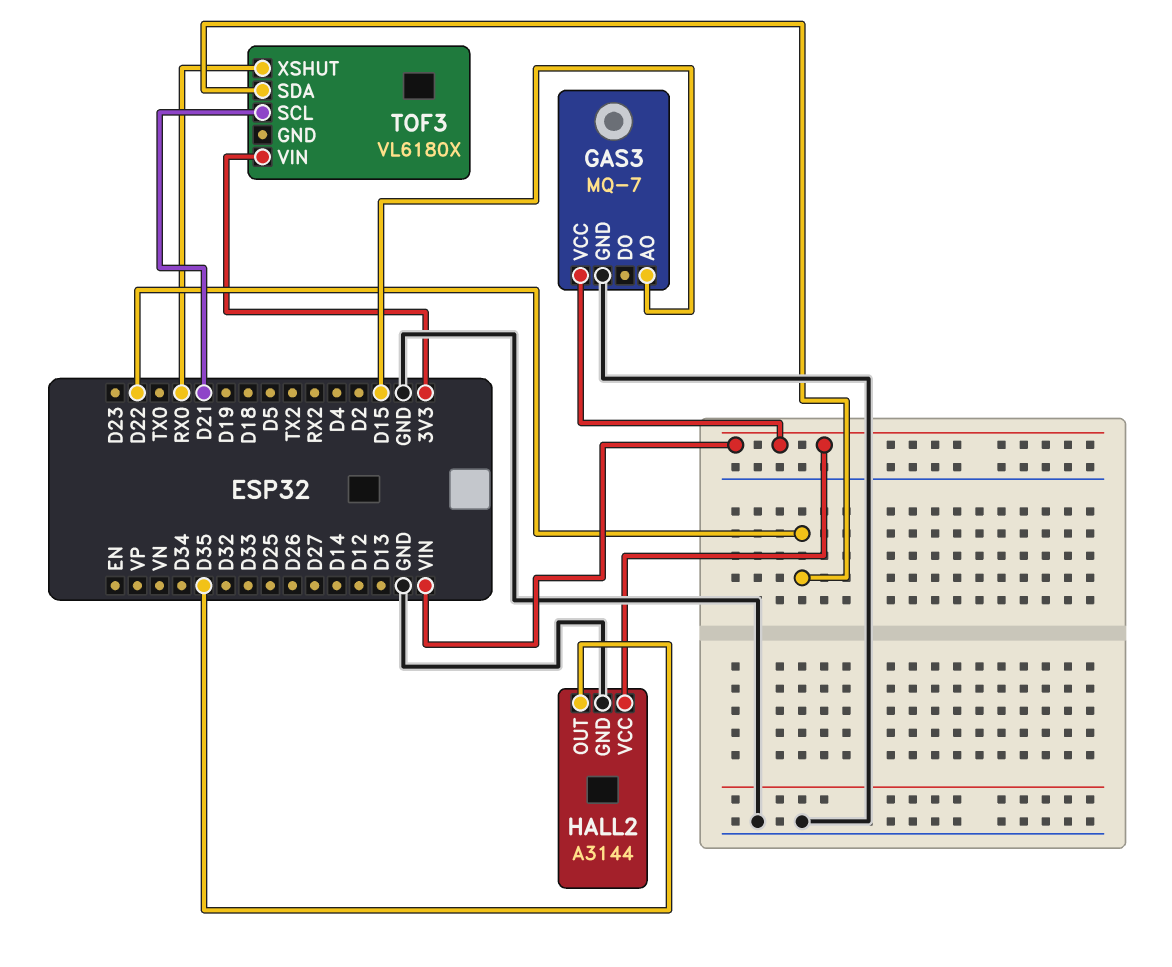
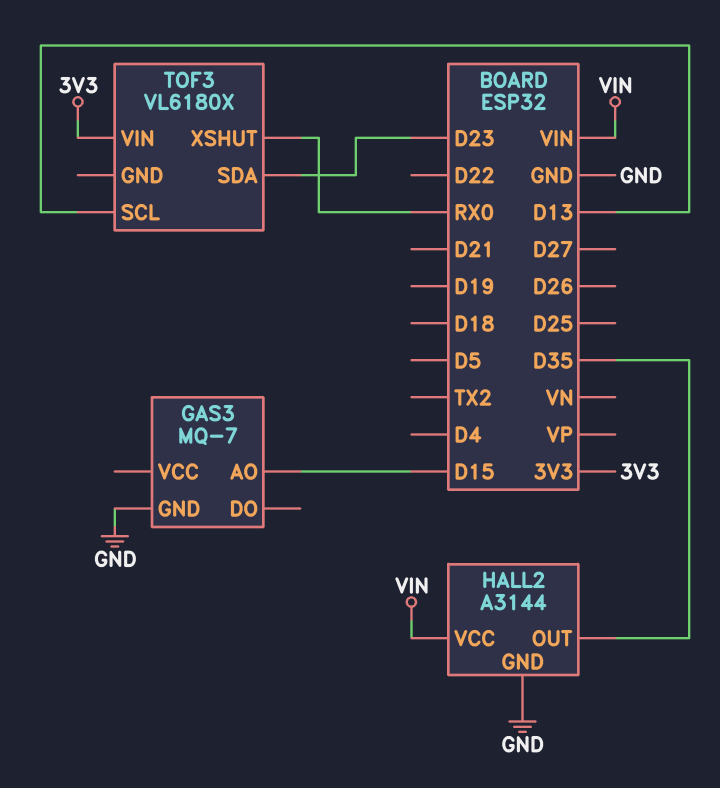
GAS3 pin VCC: VIN -> none
TOF3 pin SCL: D21 -> D13
TOF3 pin SDA: D22 -> D23

